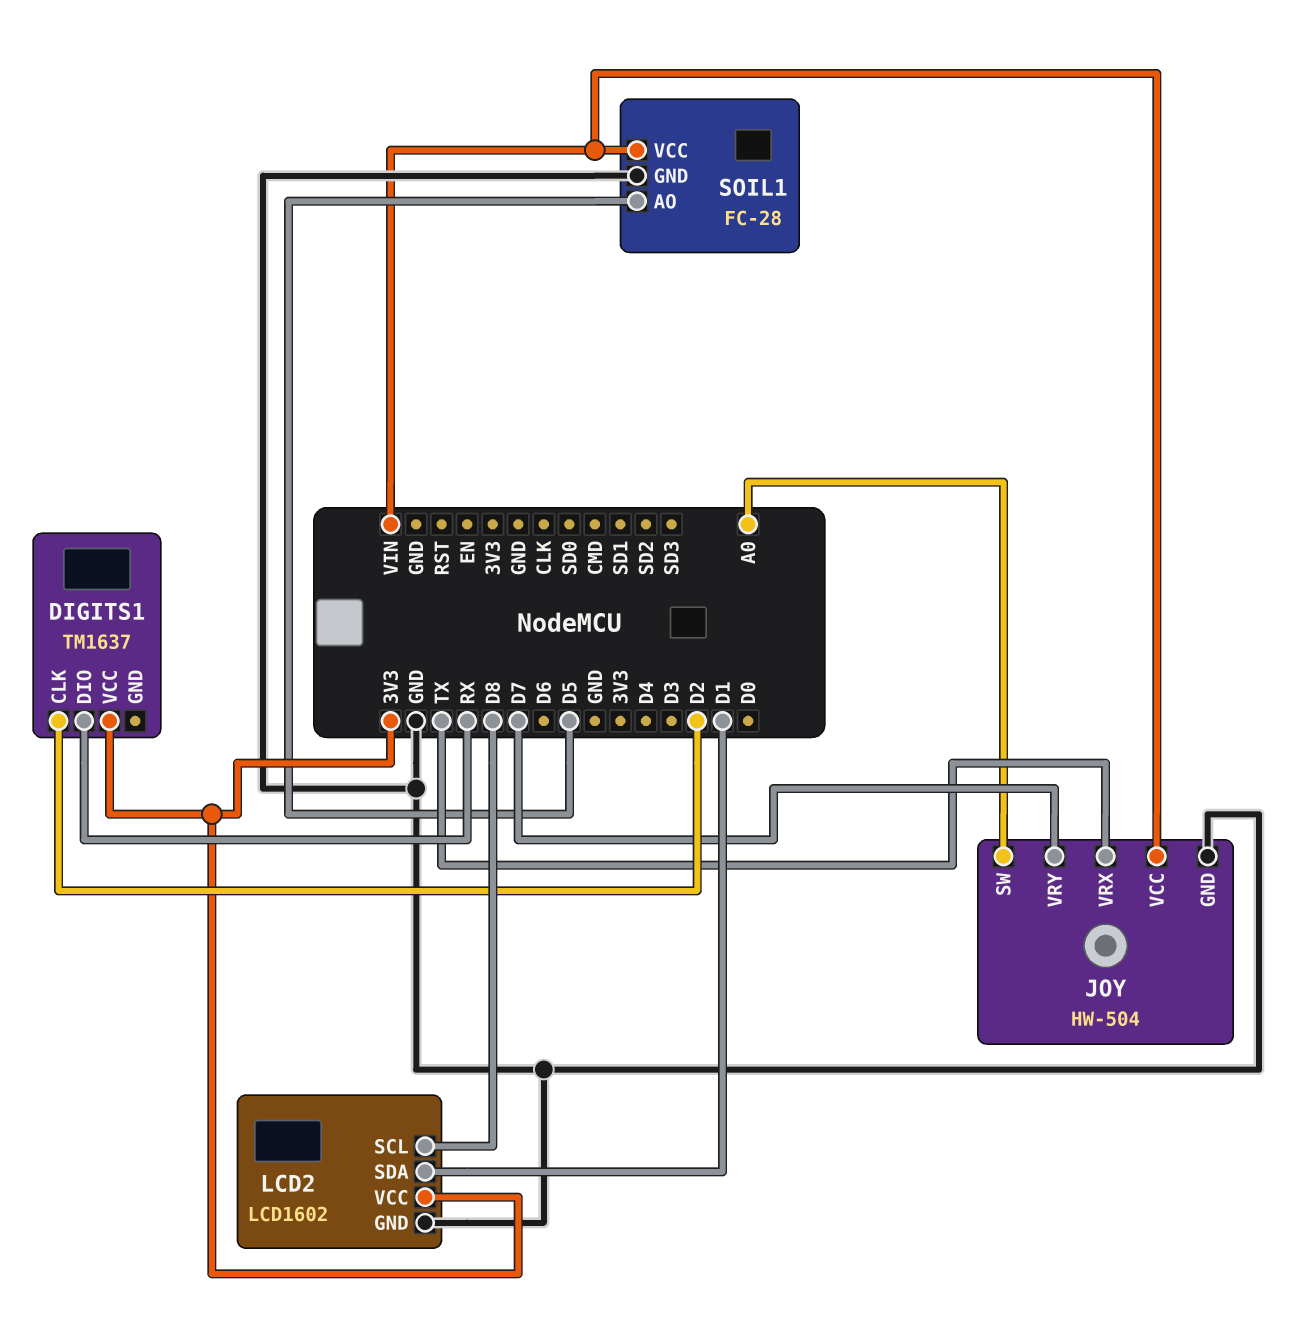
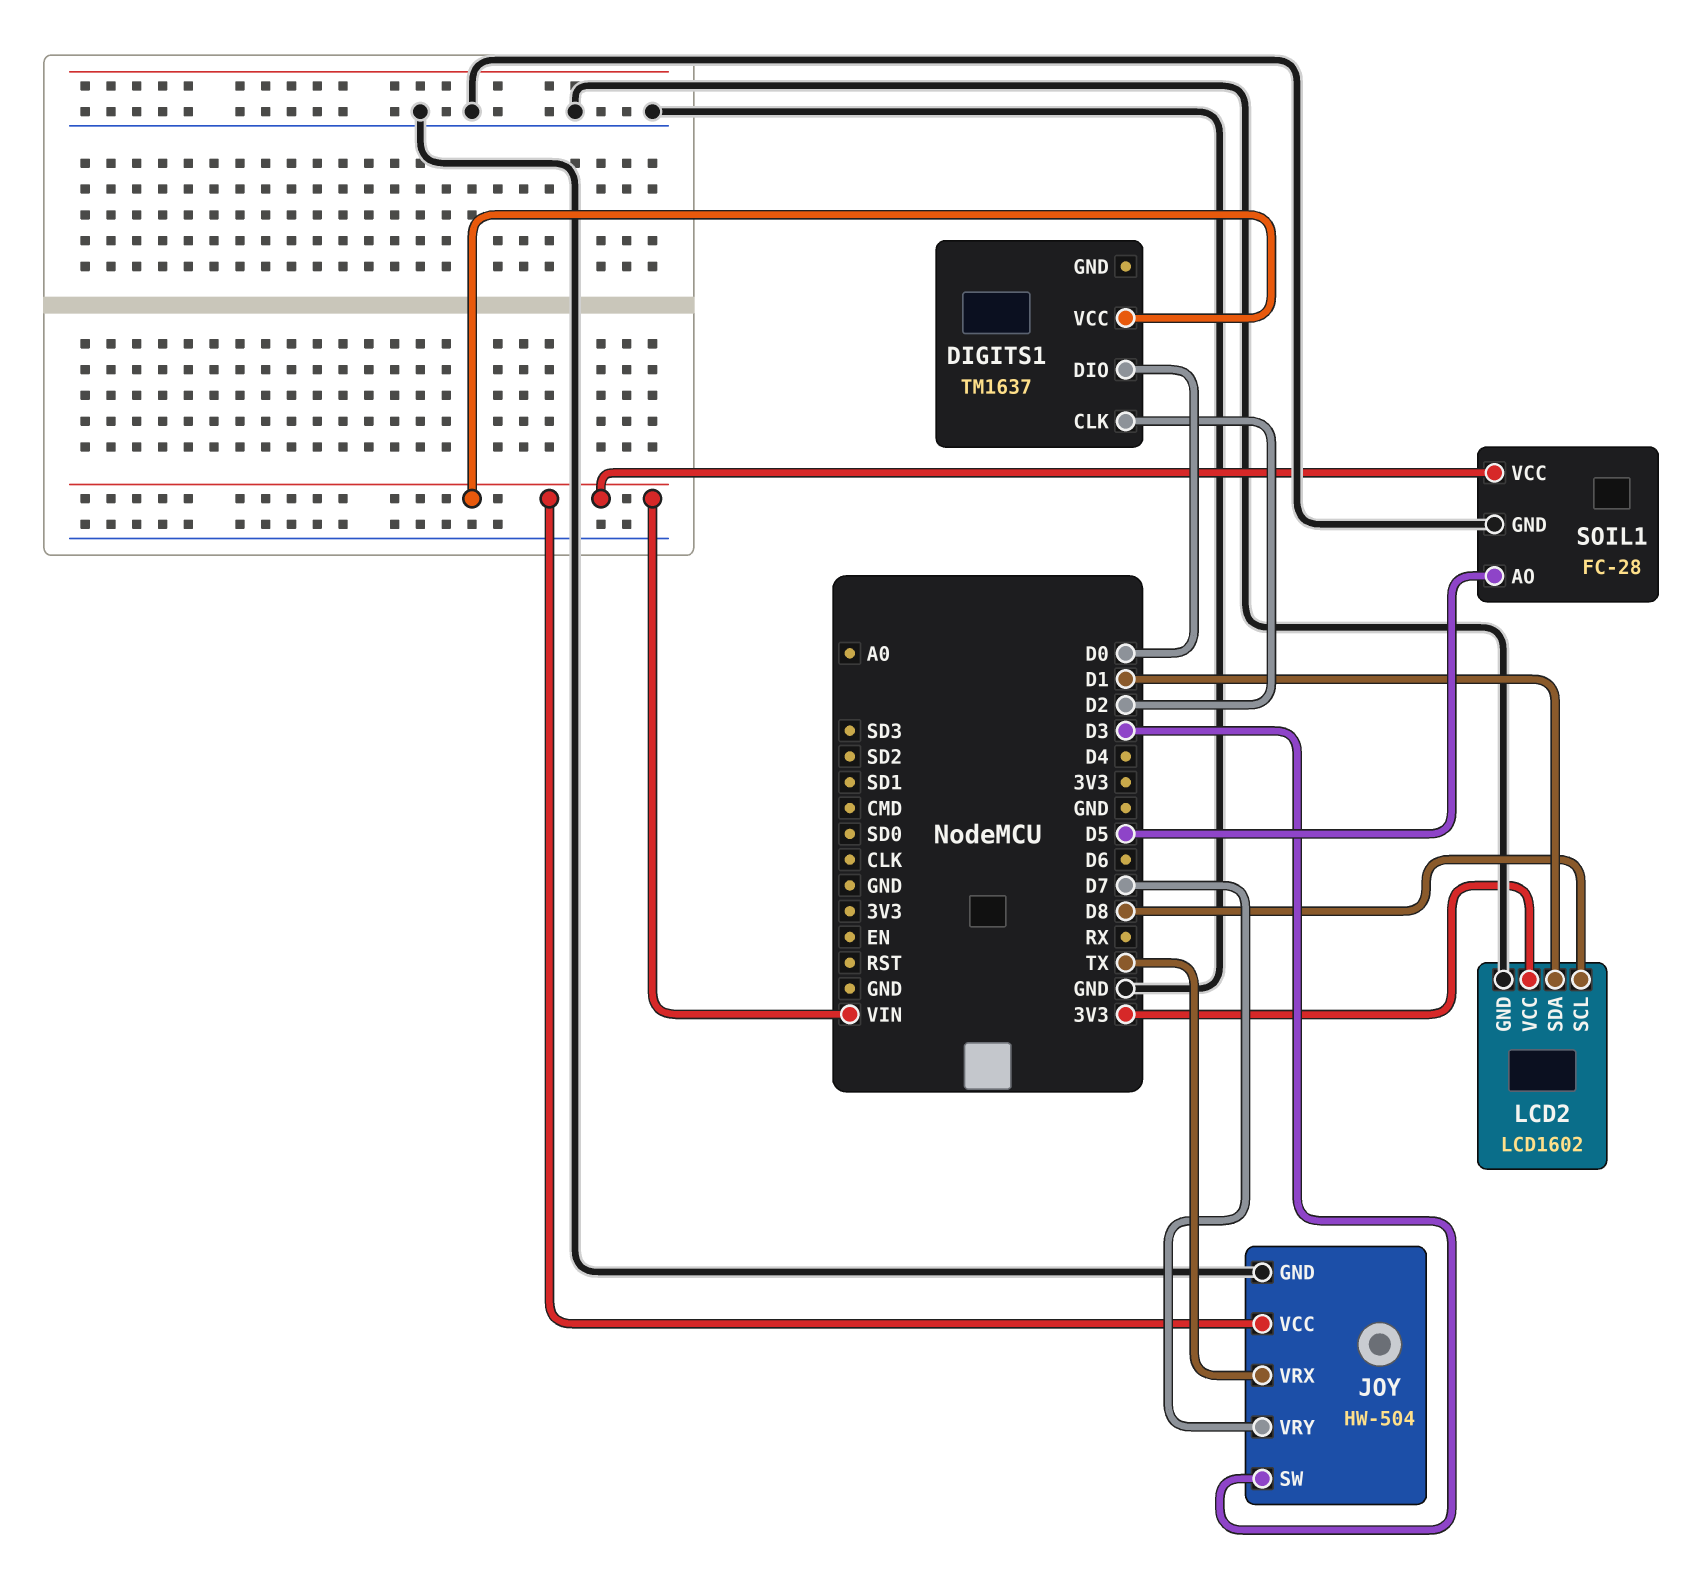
DIGITS1 pin DIO: RX -> D0
DIGITS1 pin VCC: 3V3 -> VIN
JOY pin SW: A0 -> D3

